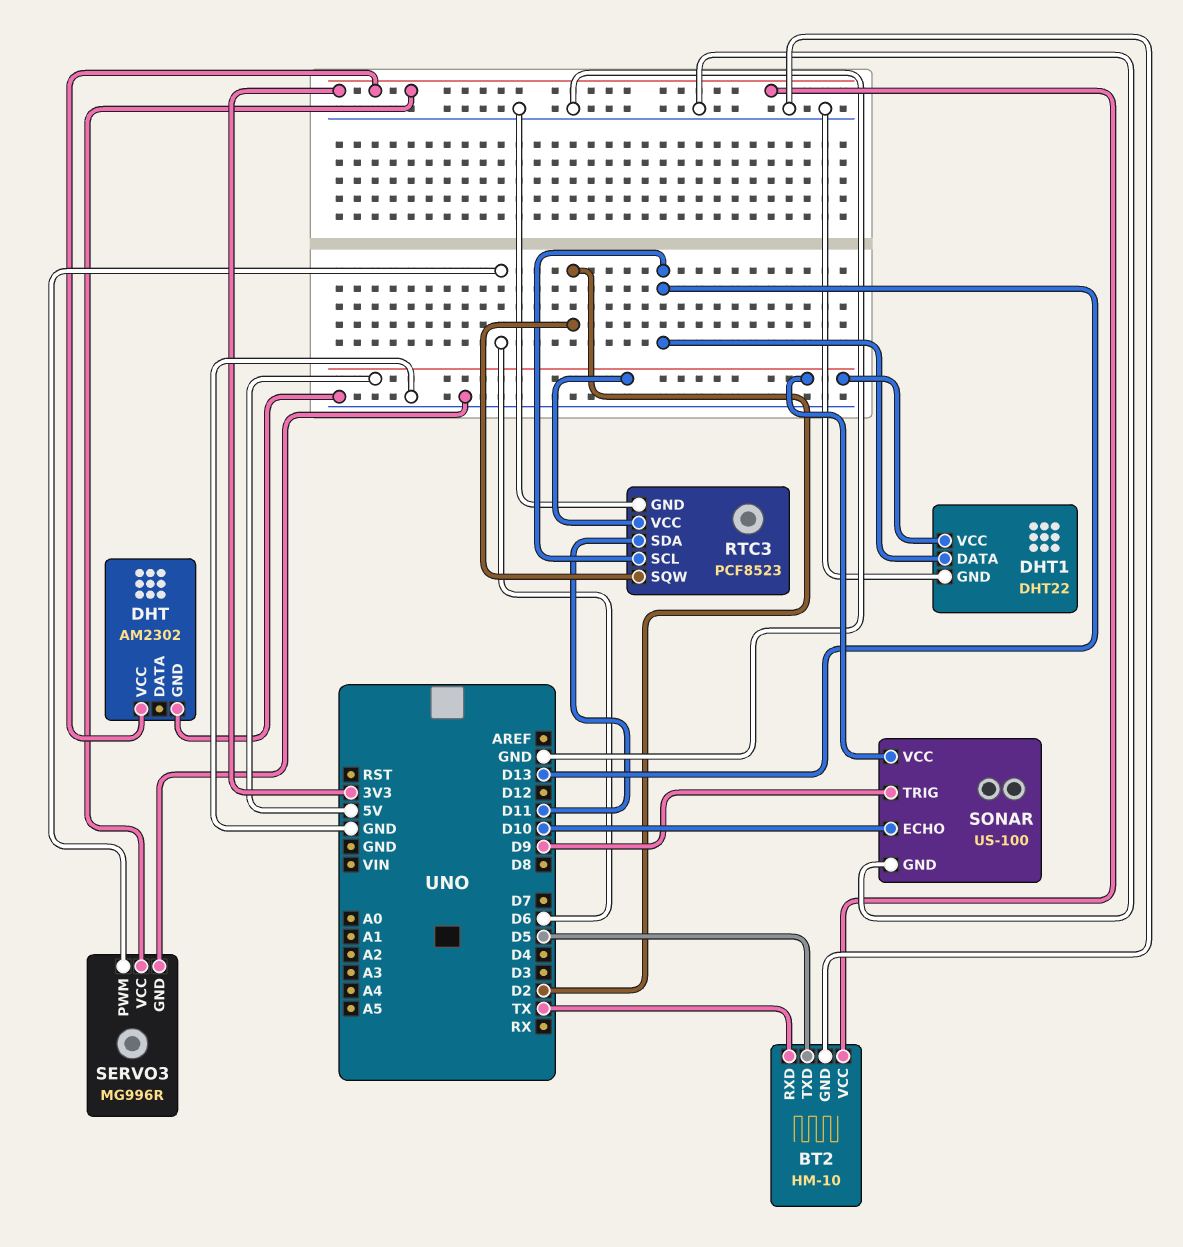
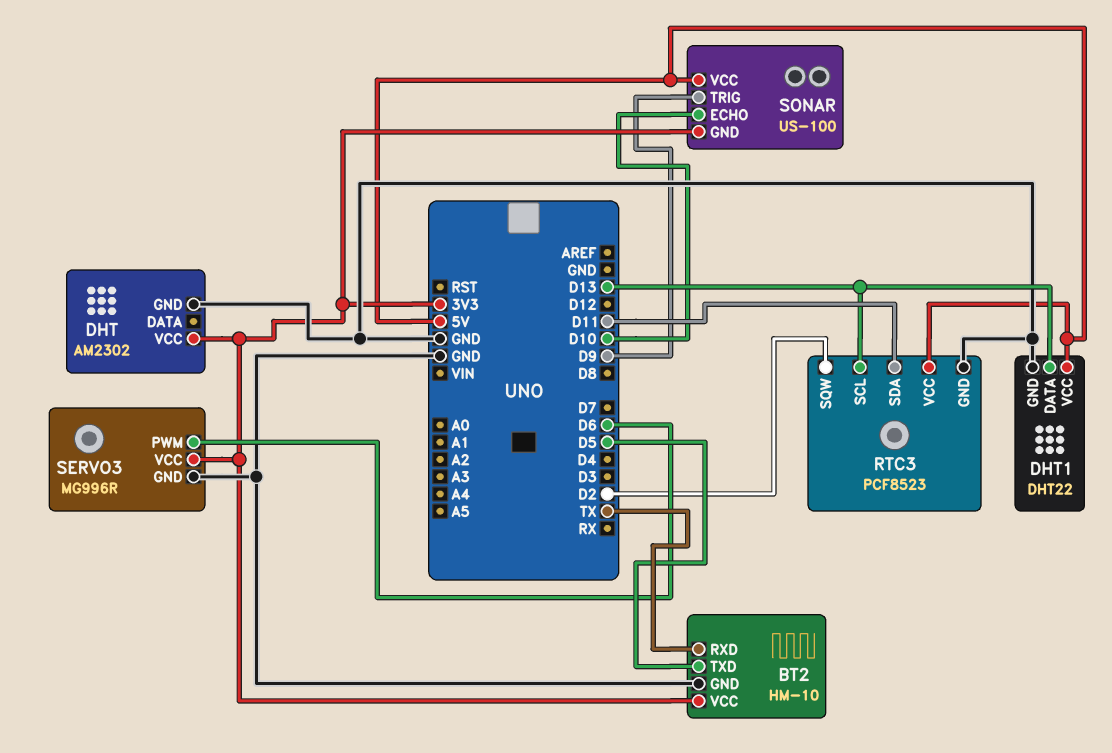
SONAR pin GND: GND -> 3V3

